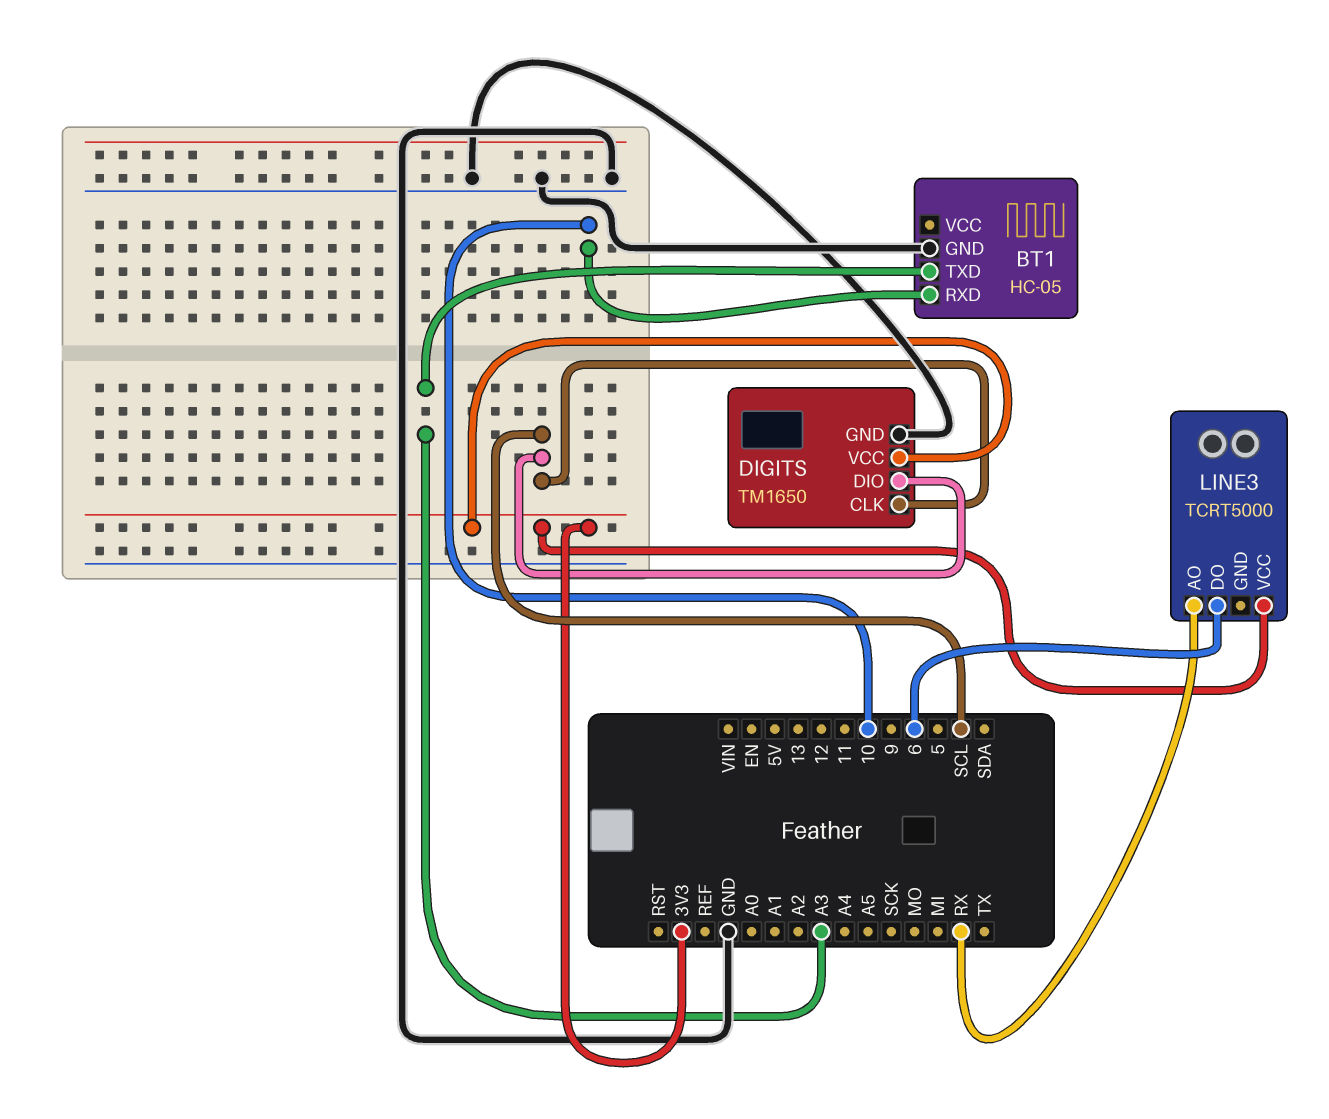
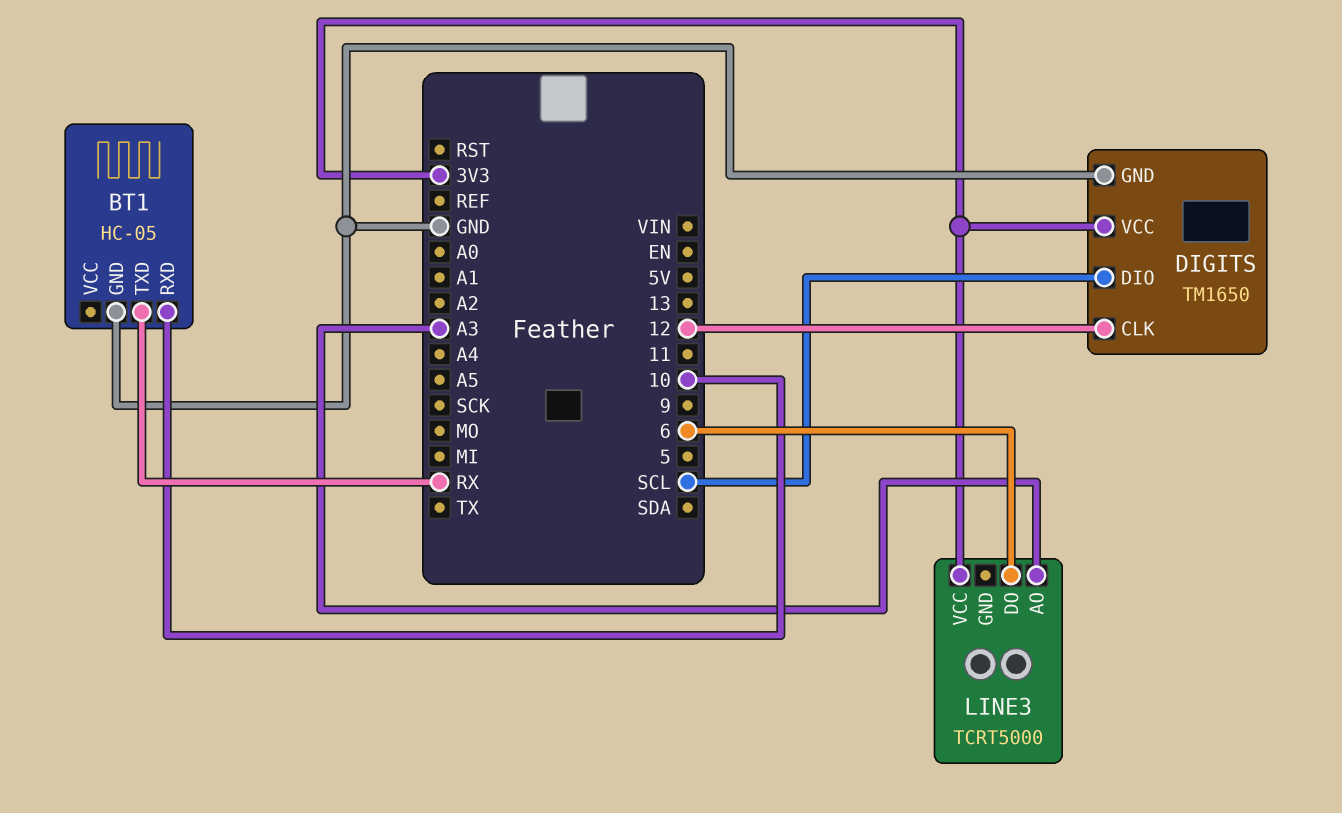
BT1 pin TXD: A3 -> RX
DIGITS pin CLK: SCL -> 12
LINE3 pin AO: RX -> A3

